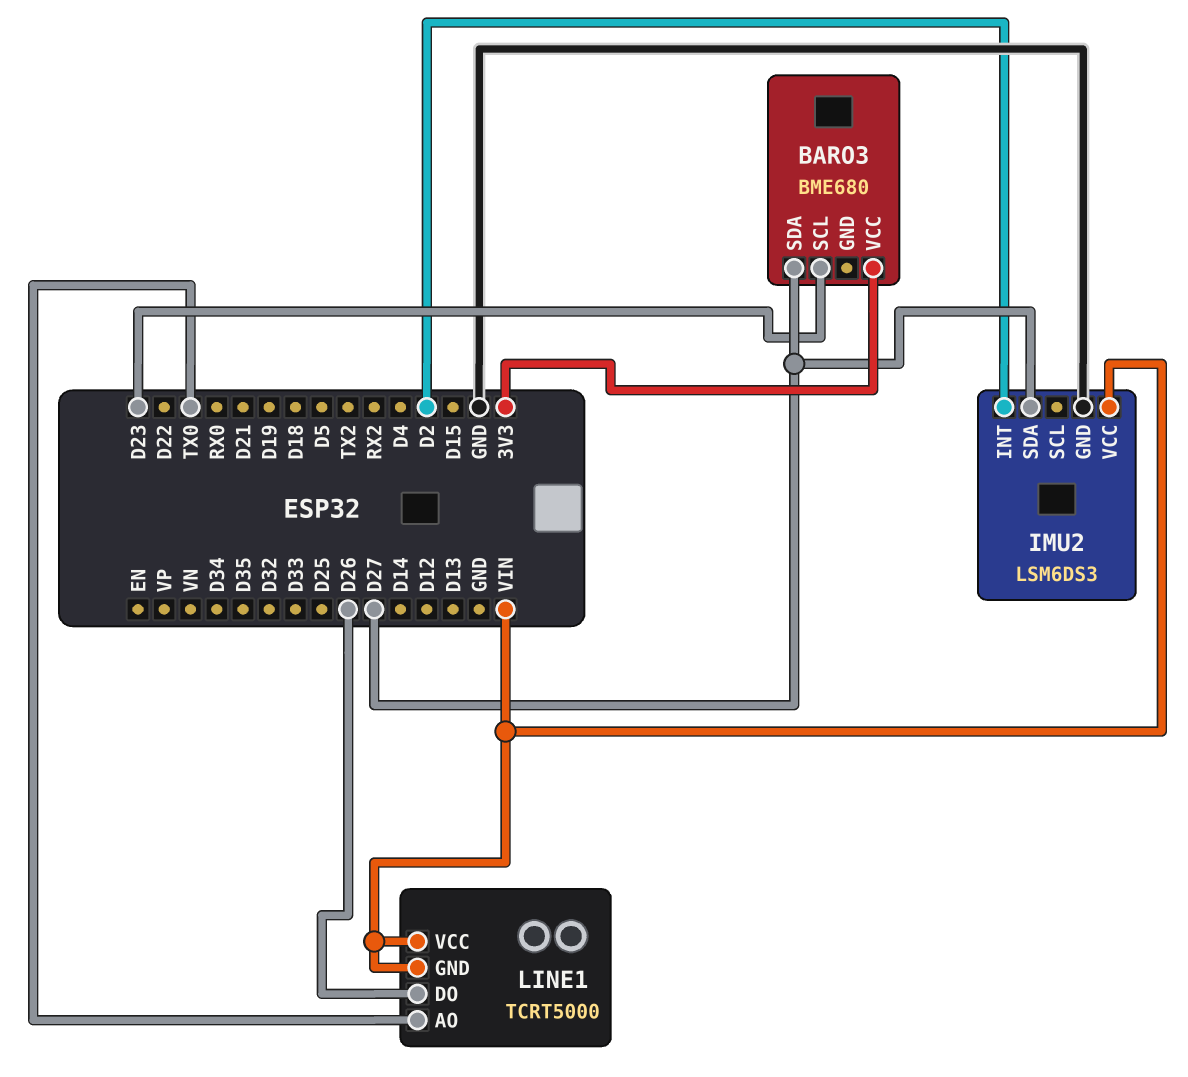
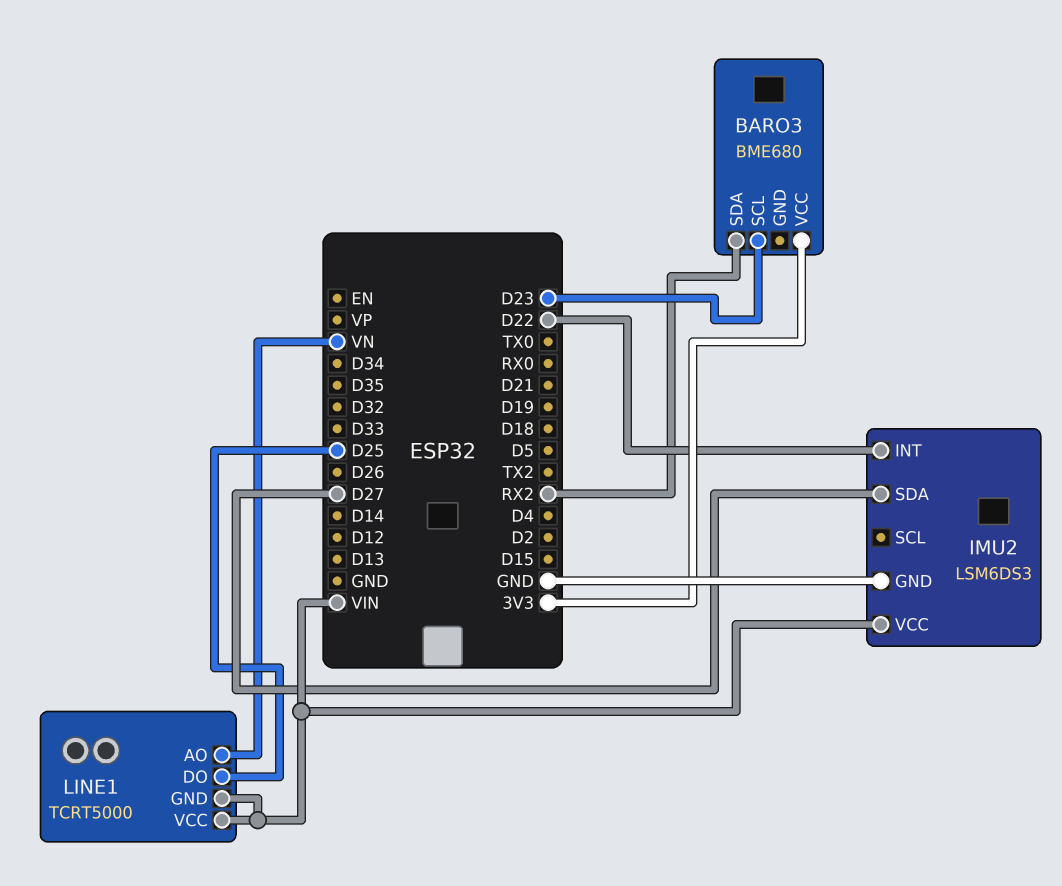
BARO3 pin SDA: D27 -> RX2
IMU2 pin INT: D2 -> D22
LINE1 pin AO: TX0 -> VN
LINE1 pin DO: D26 -> D25

